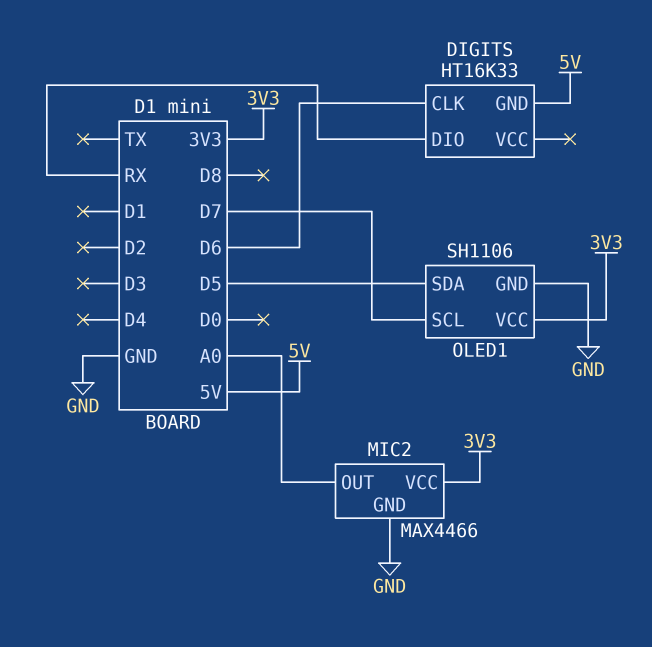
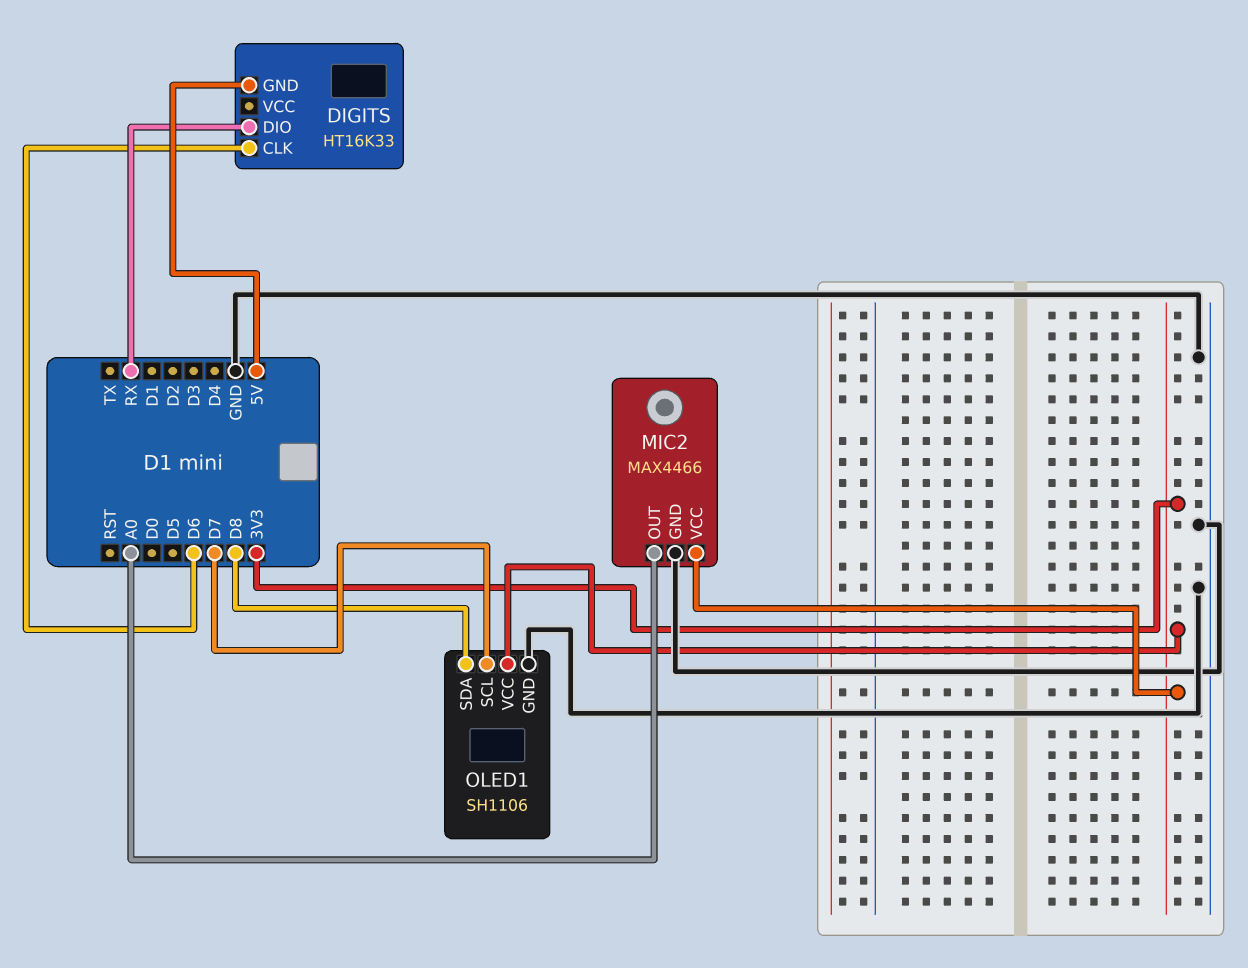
OLED1 pin SDA: D5 -> D8

